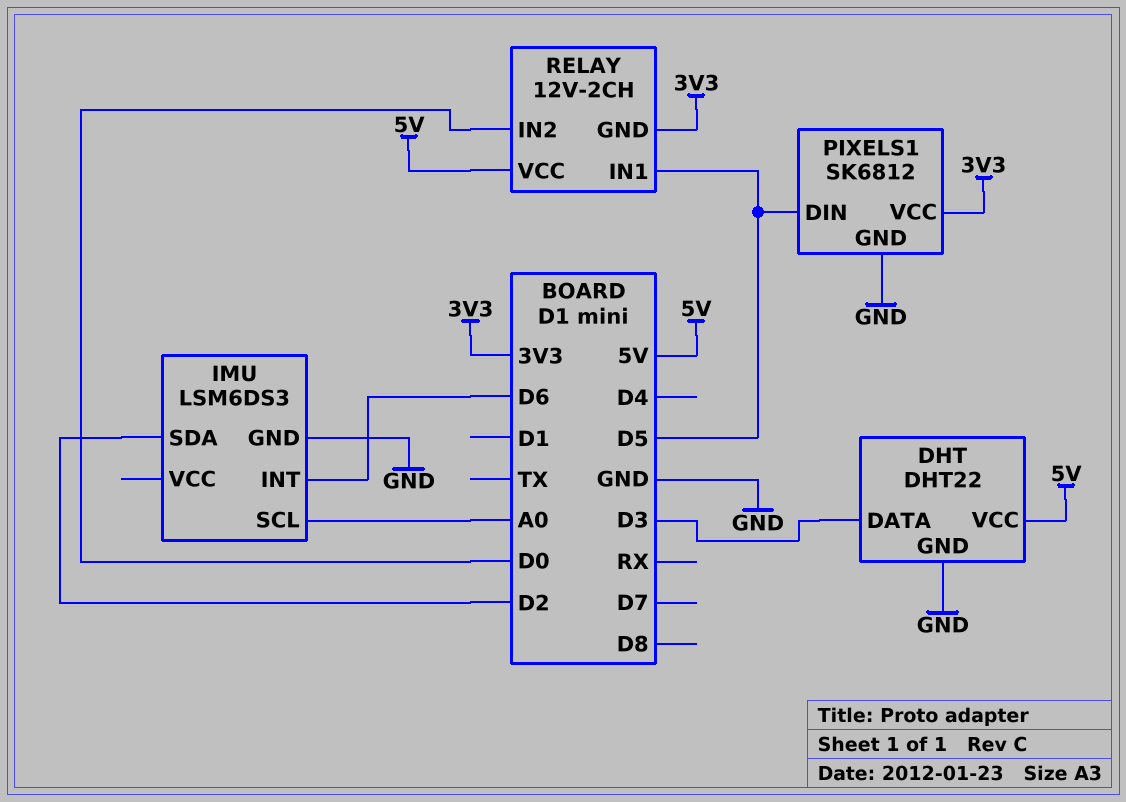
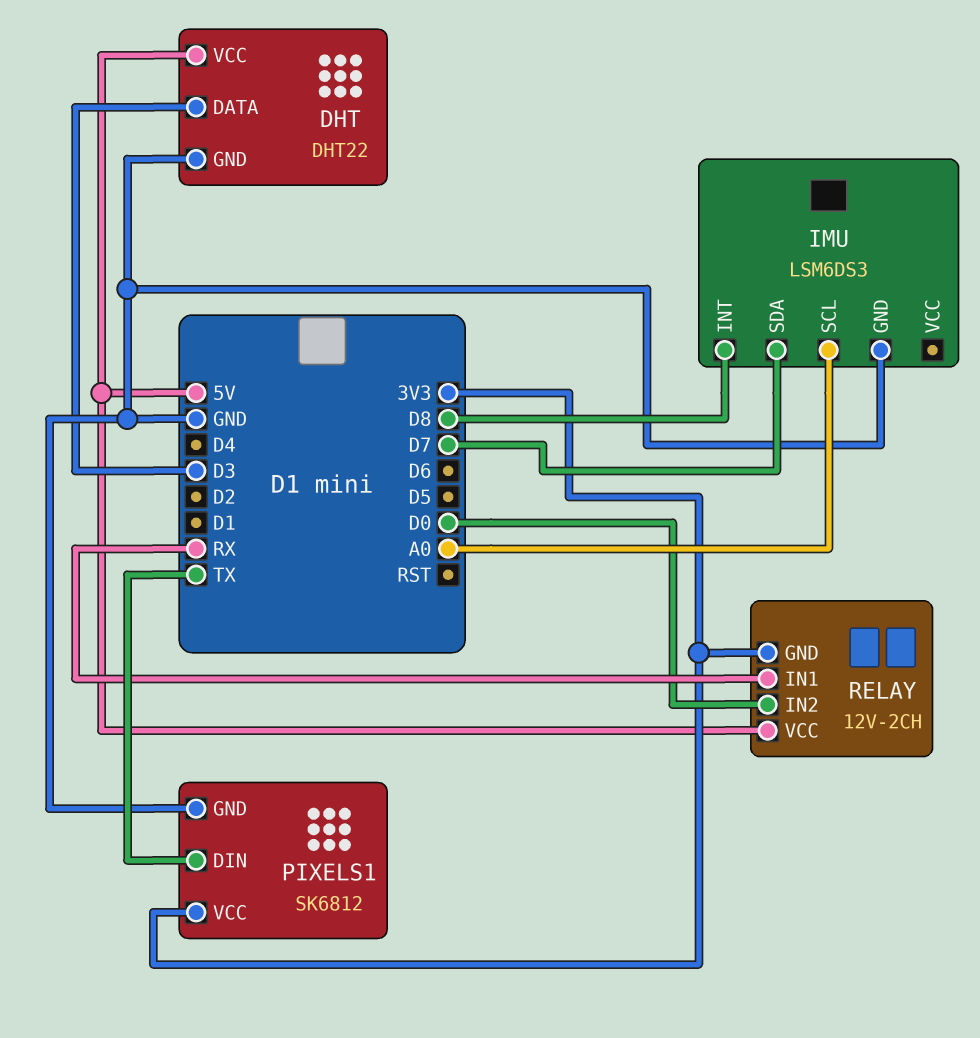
IMU pin INT: D6 -> D8
IMU pin SDA: D2 -> D7
PIXELS1 pin DIN: D5 -> TX
RELAY pin IN1: D5 -> RX

